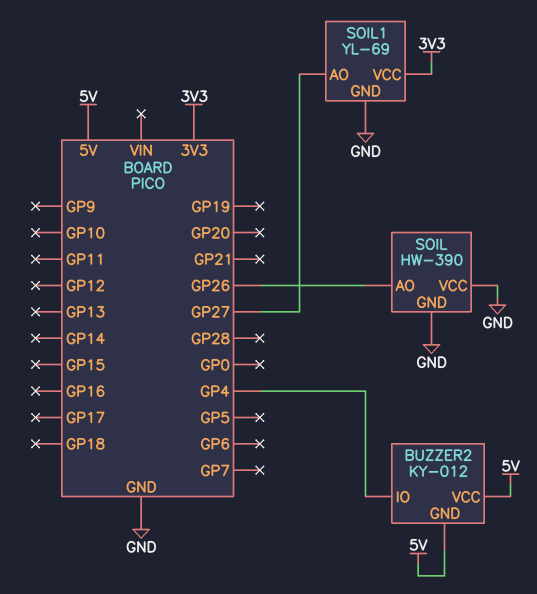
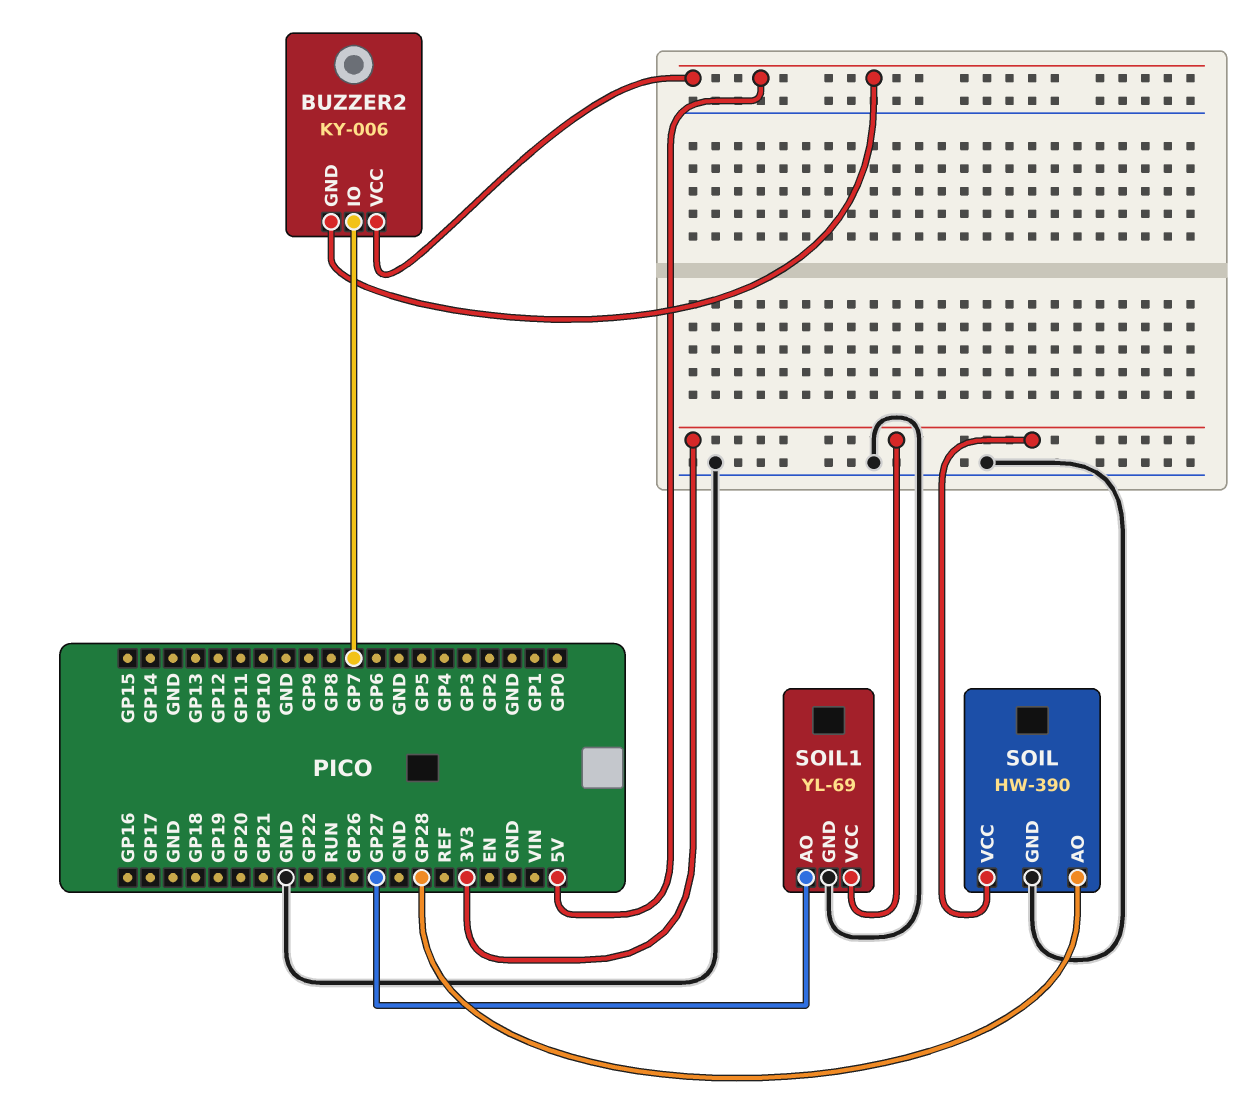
BUZZER2: KY-012 -> KY-006
BUZZER2 pin IO: GP4 -> GP7
SOIL pin AO: GP26 -> GP28
SOIL pin VCC: GND -> 3V3

